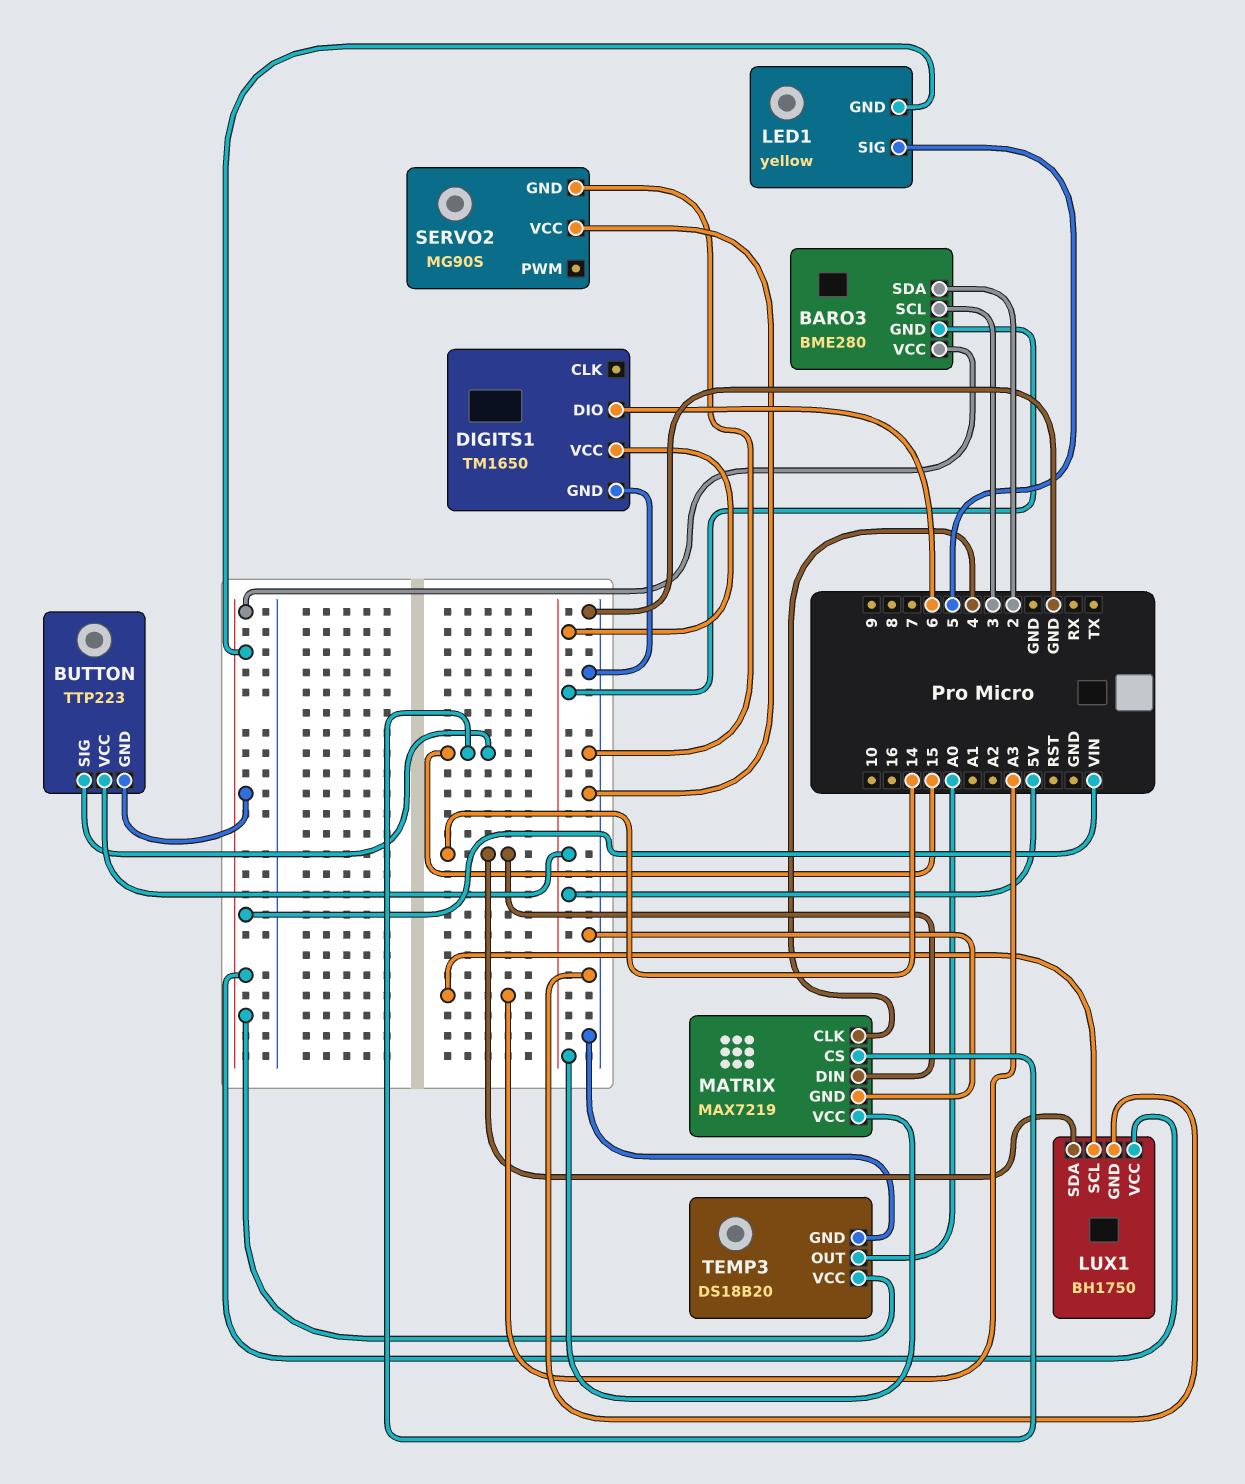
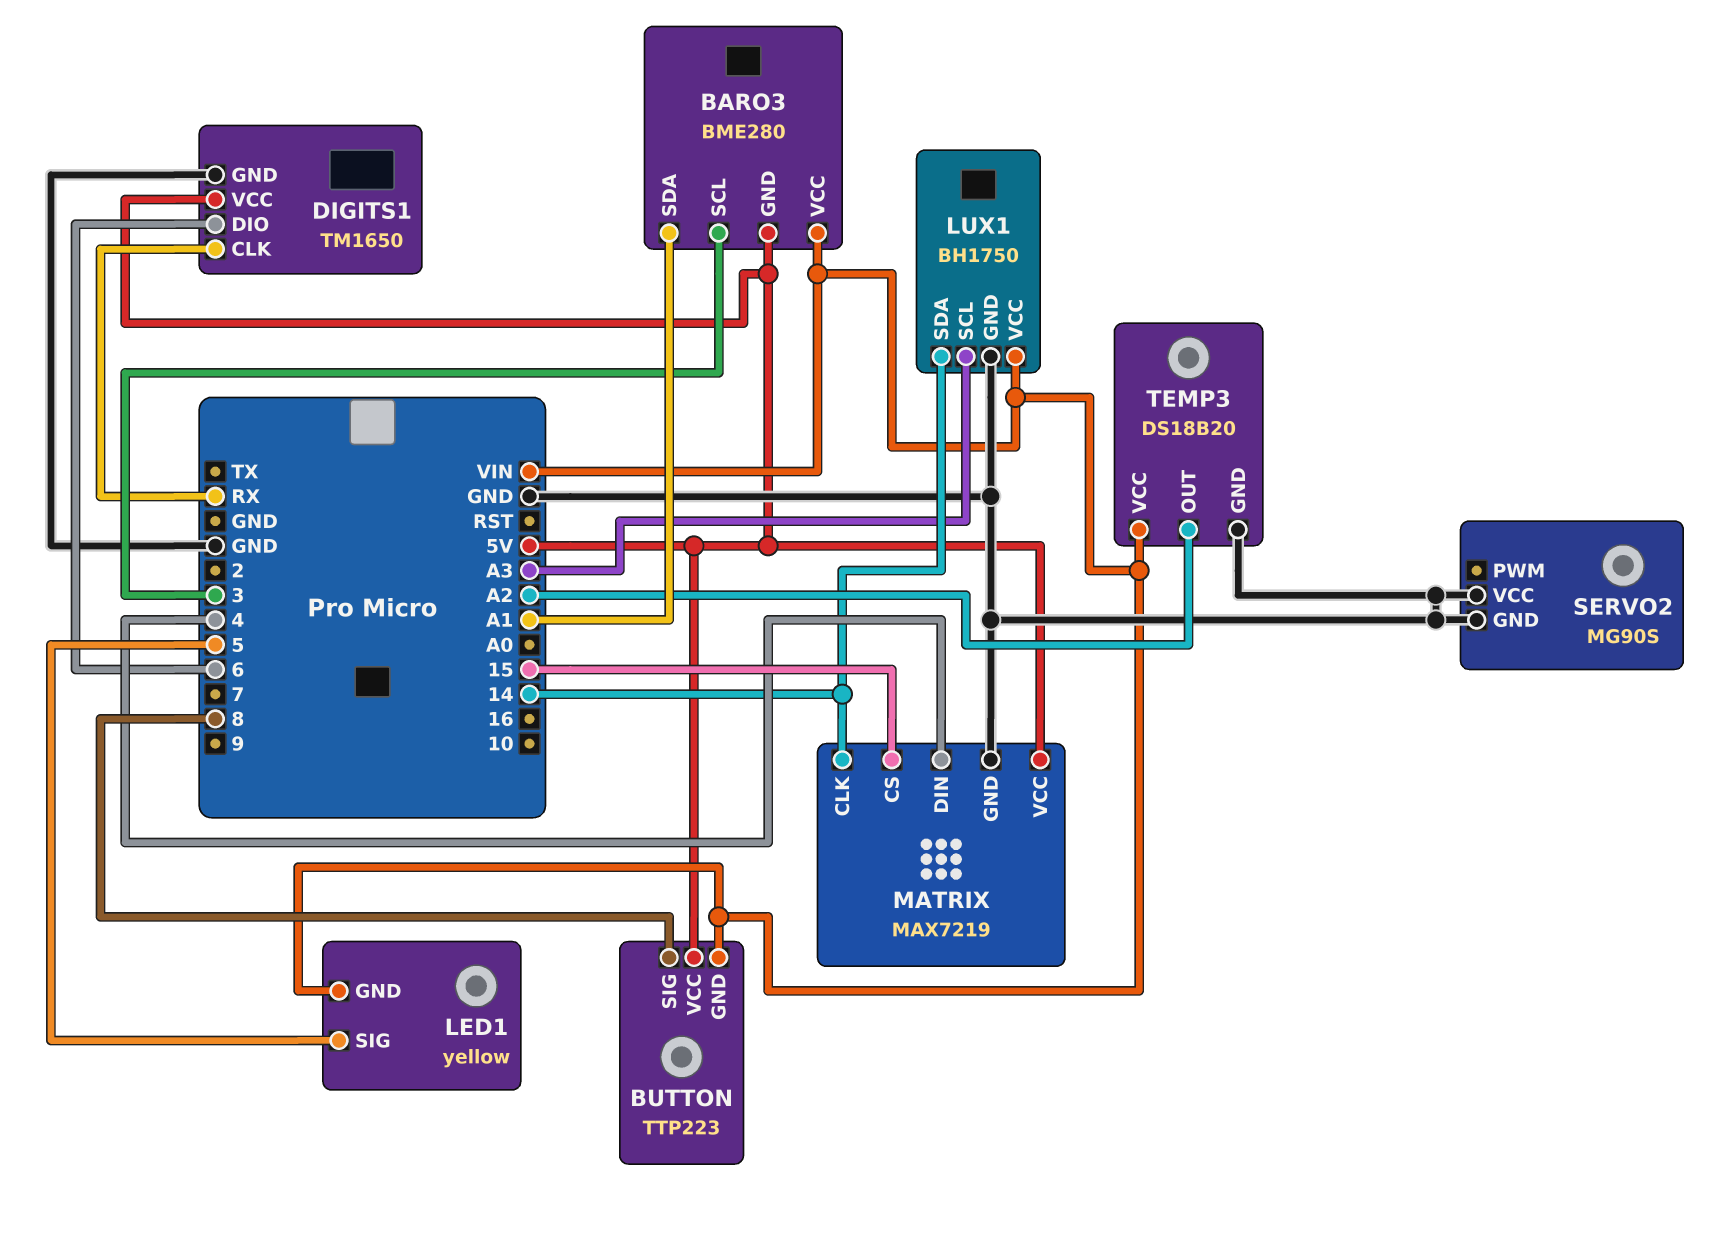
BARO3 pin SDA: 2 -> A1
BUTTON pin SIG: 15 -> 8
DIGITS1 pin CLK: none -> RX
MATRIX pin CLK: 4 -> 14
MATRIX pin DIN: 14 -> 4
TEMP3 pin OUT: A0 -> A2

